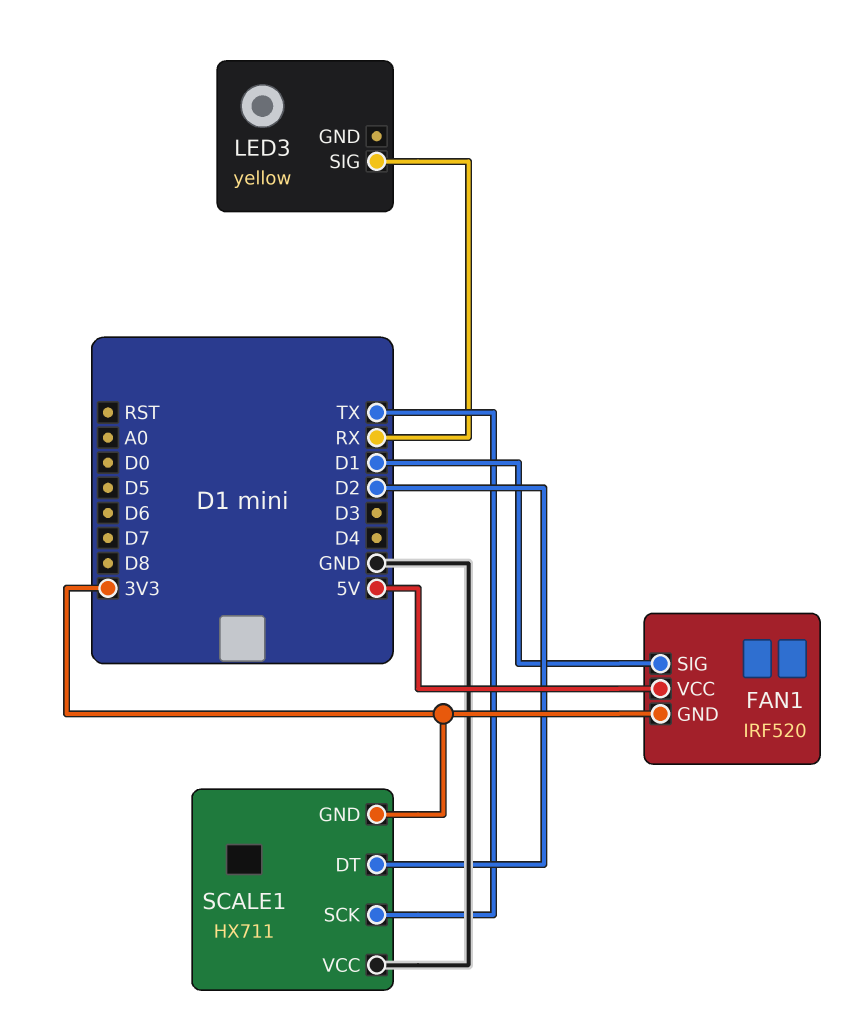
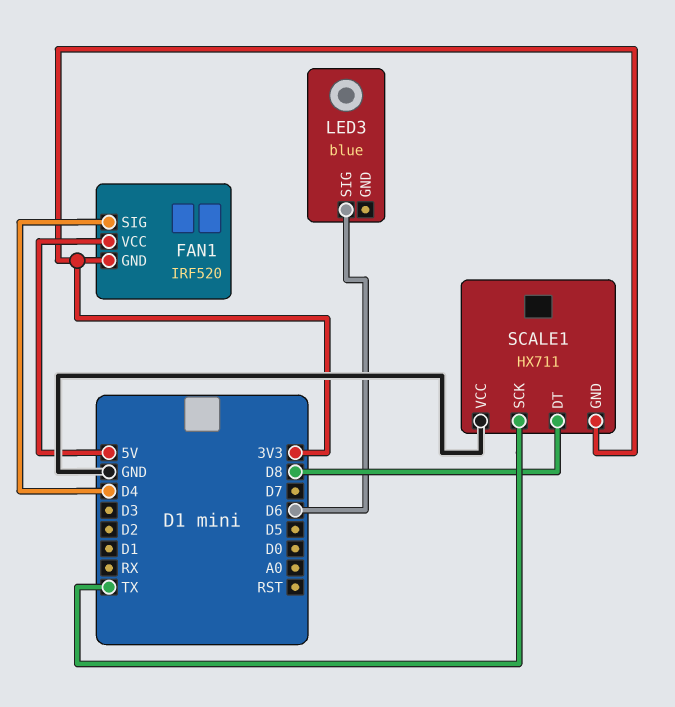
FAN1 pin SIG: D1 -> D4
LED3: yellow -> blue
LED3 pin SIG: RX -> D6
SCALE1 pin DT: D2 -> D8

